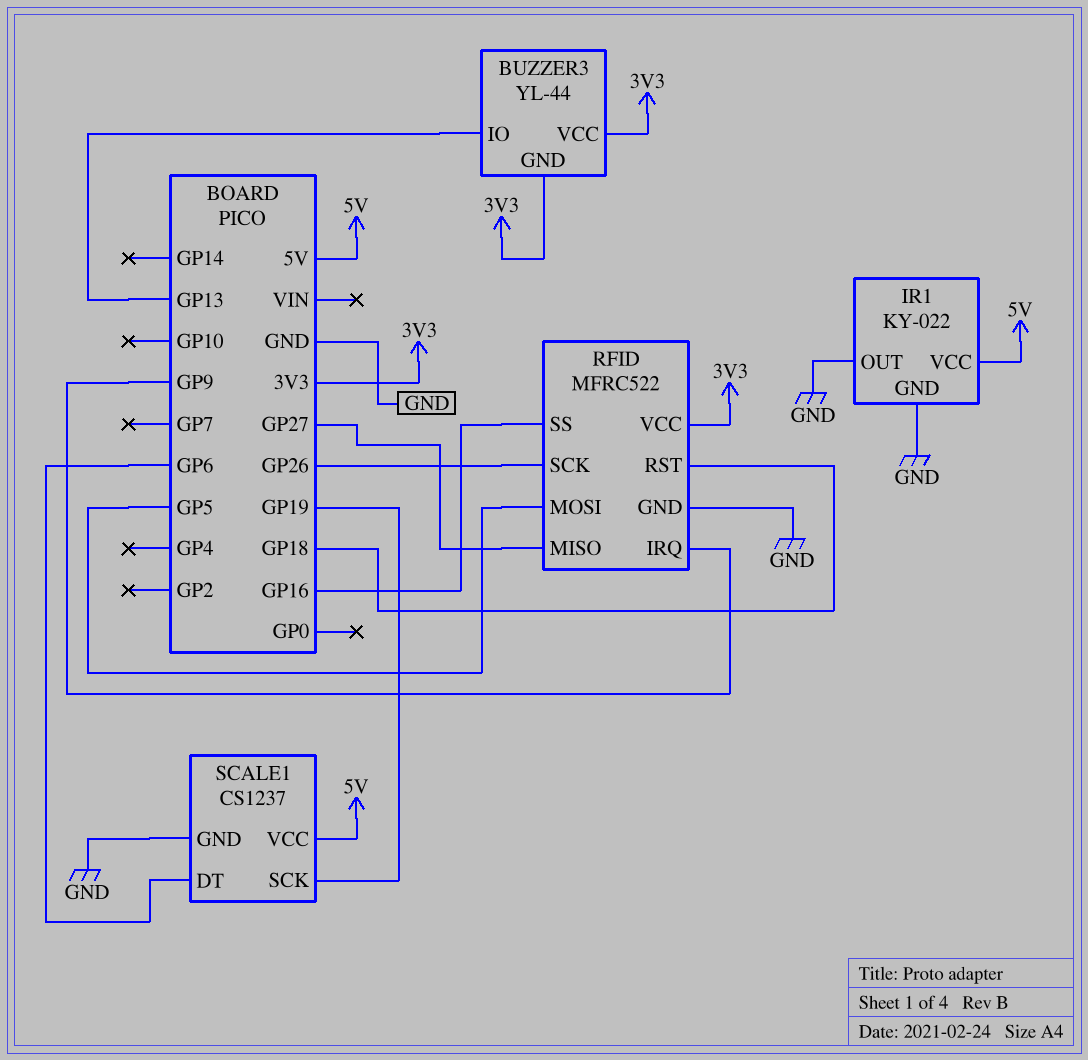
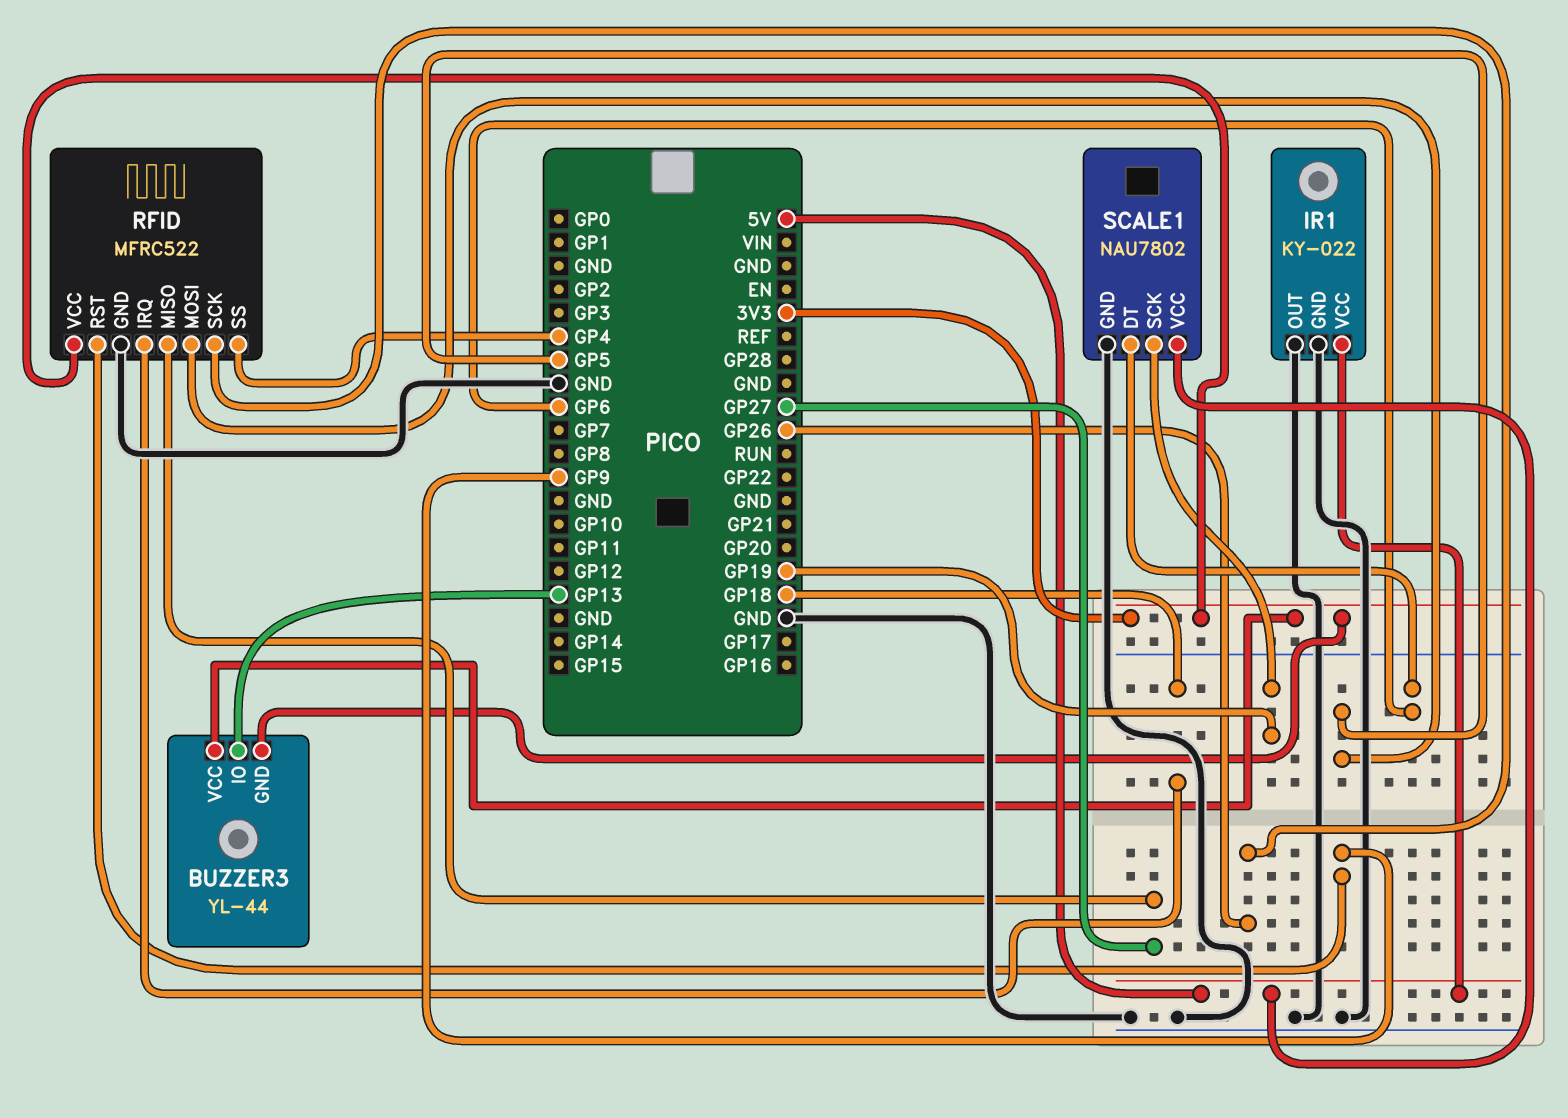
RFID pin IRQ: GP9 -> GP18
RFID pin RST: GP18 -> GP9
RFID pin SS: GP16 -> GP4
SCALE1: CS1237 -> NAU7802

